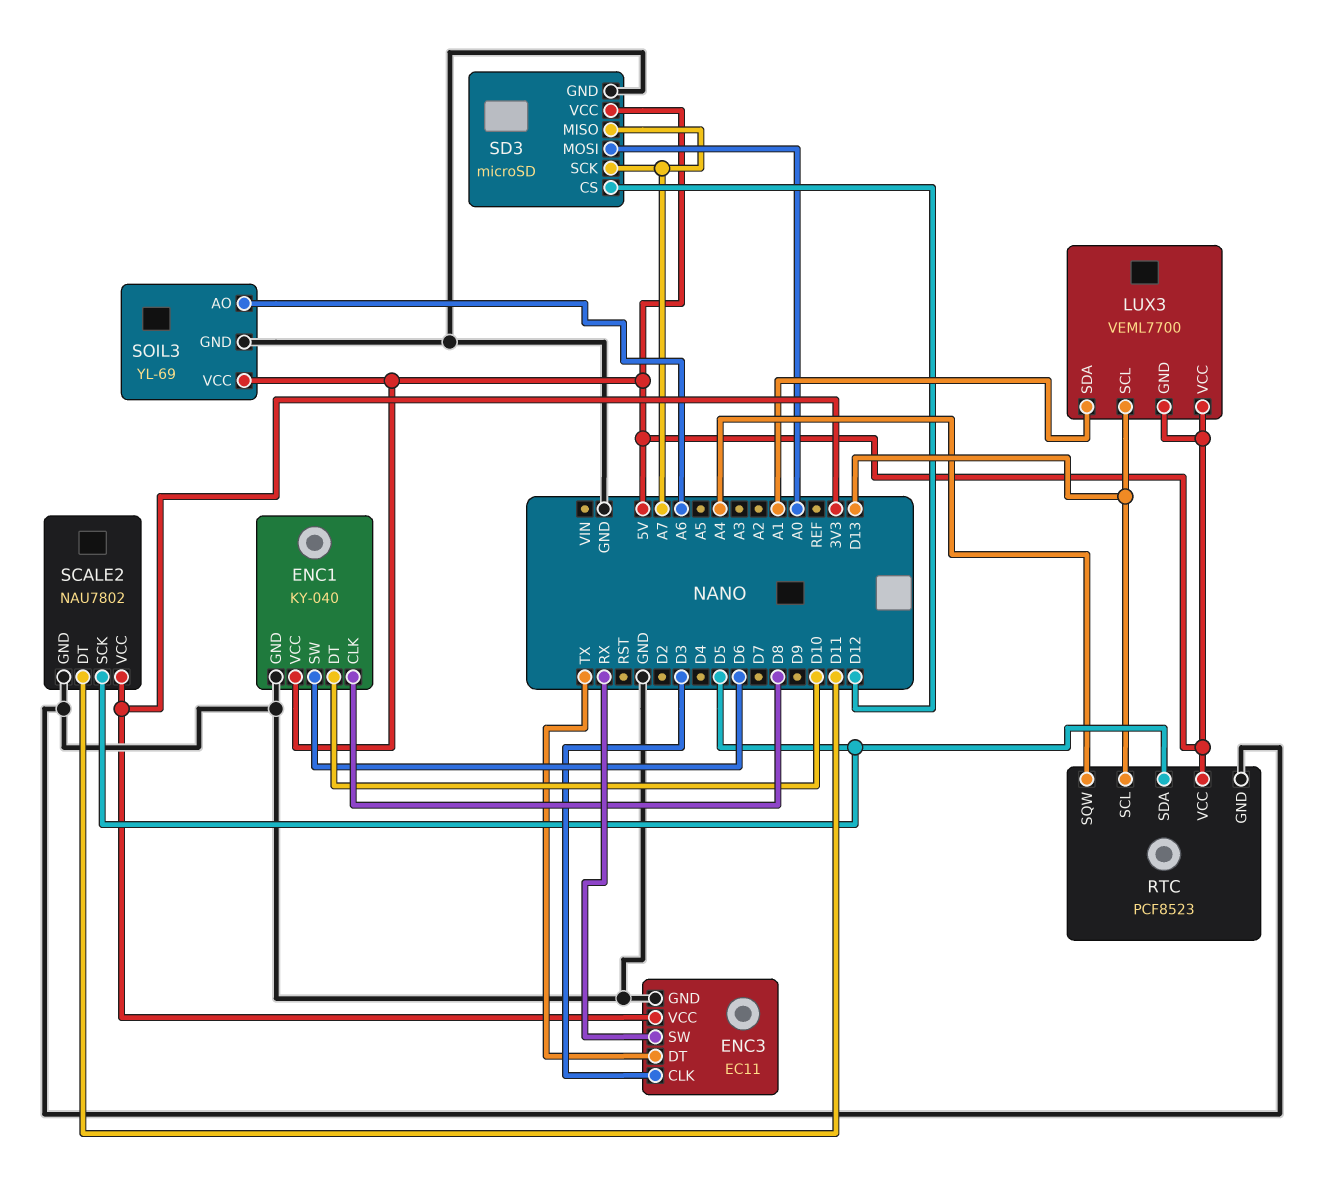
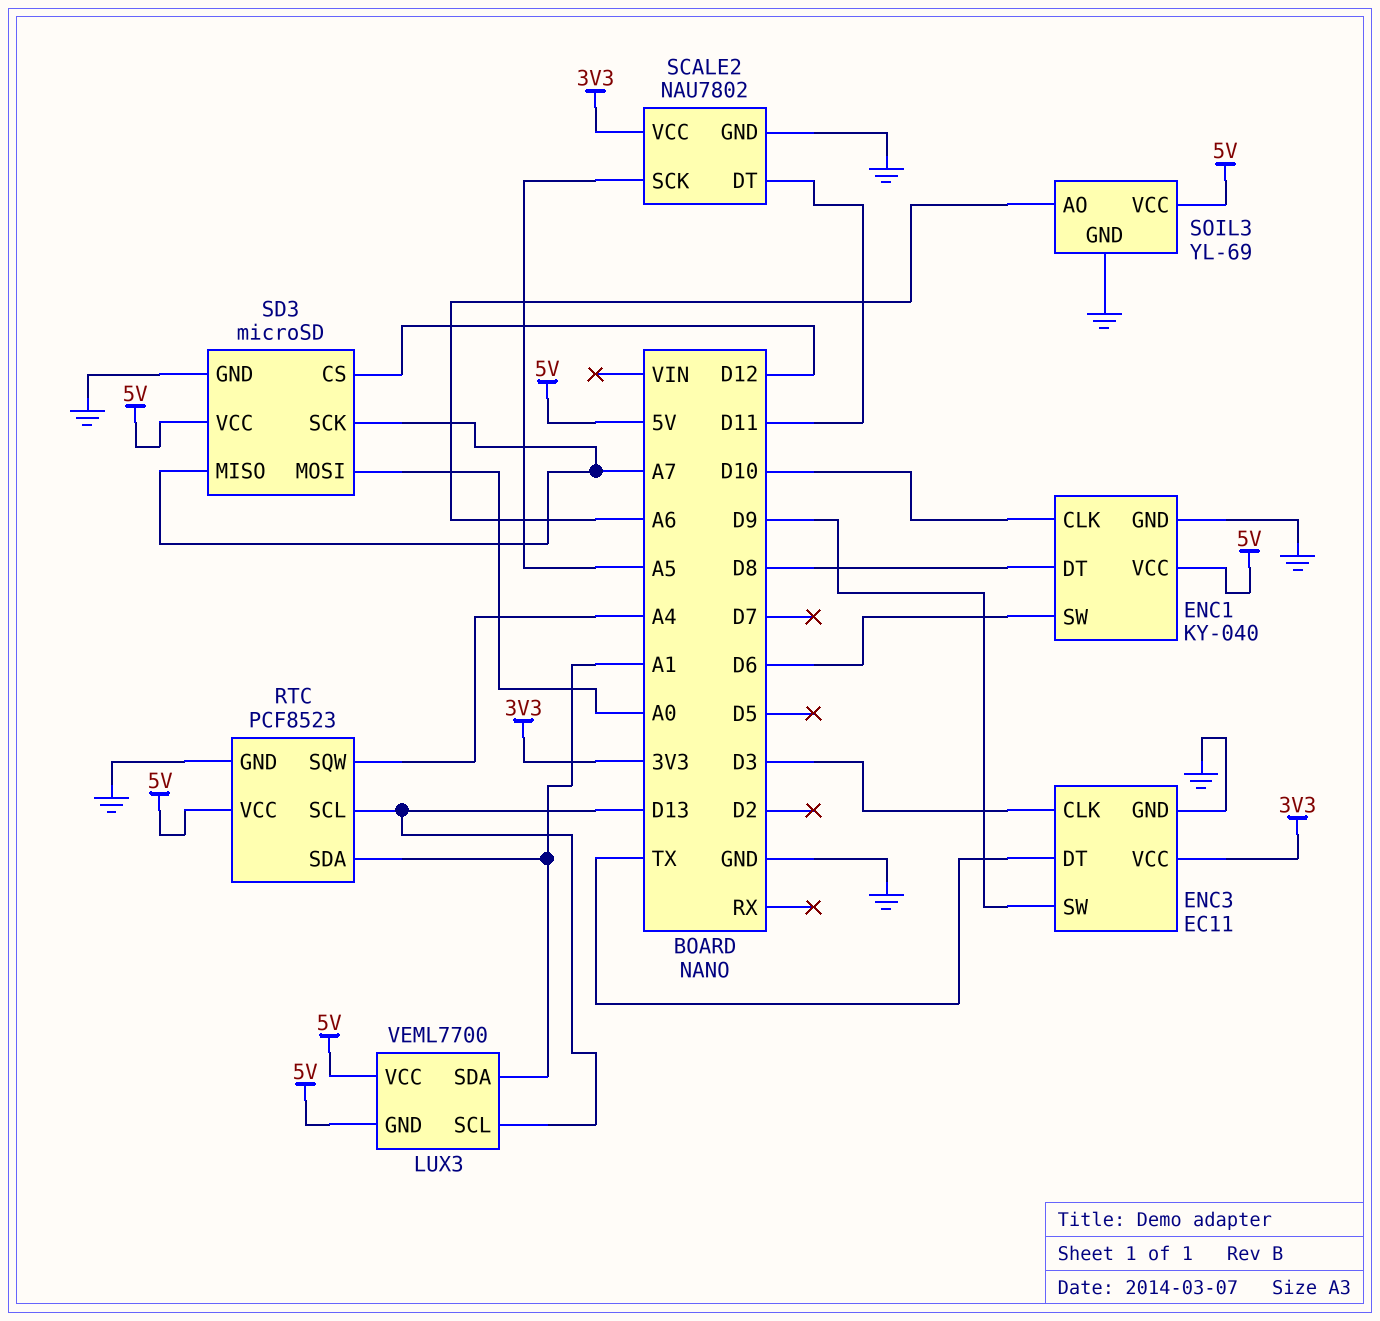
ENC1 pin CLK: D8 -> D10
ENC1 pin DT: D10 -> D8
ENC3 pin SW: RX -> D9
RTC pin SDA: D5 -> A1
SCALE2 pin SCK: D5 -> A5

